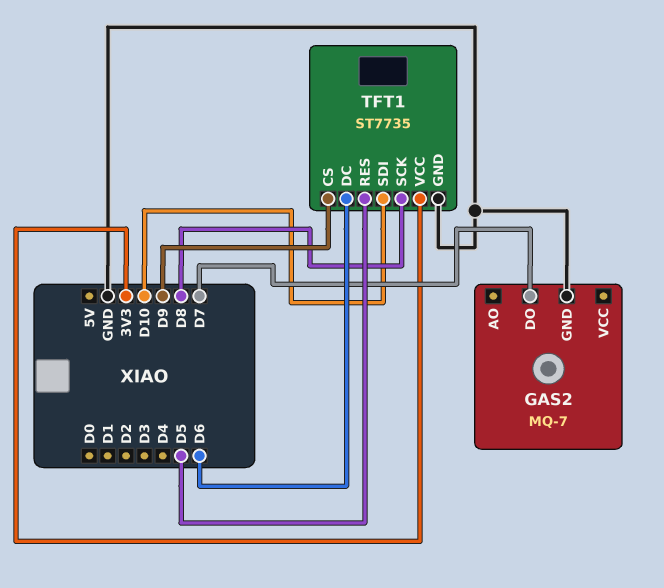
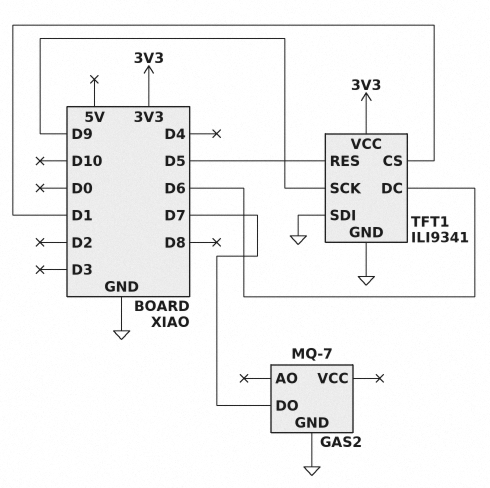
TFT1: ST7735 -> ILI9341
TFT1 pin CS: D9 -> D1
TFT1 pin SCK: D8 -> D9
TFT1 pin SDI: D10 -> GND

